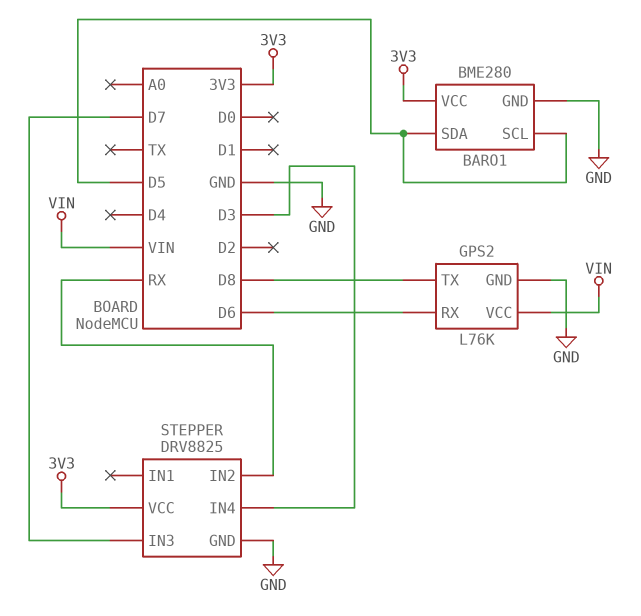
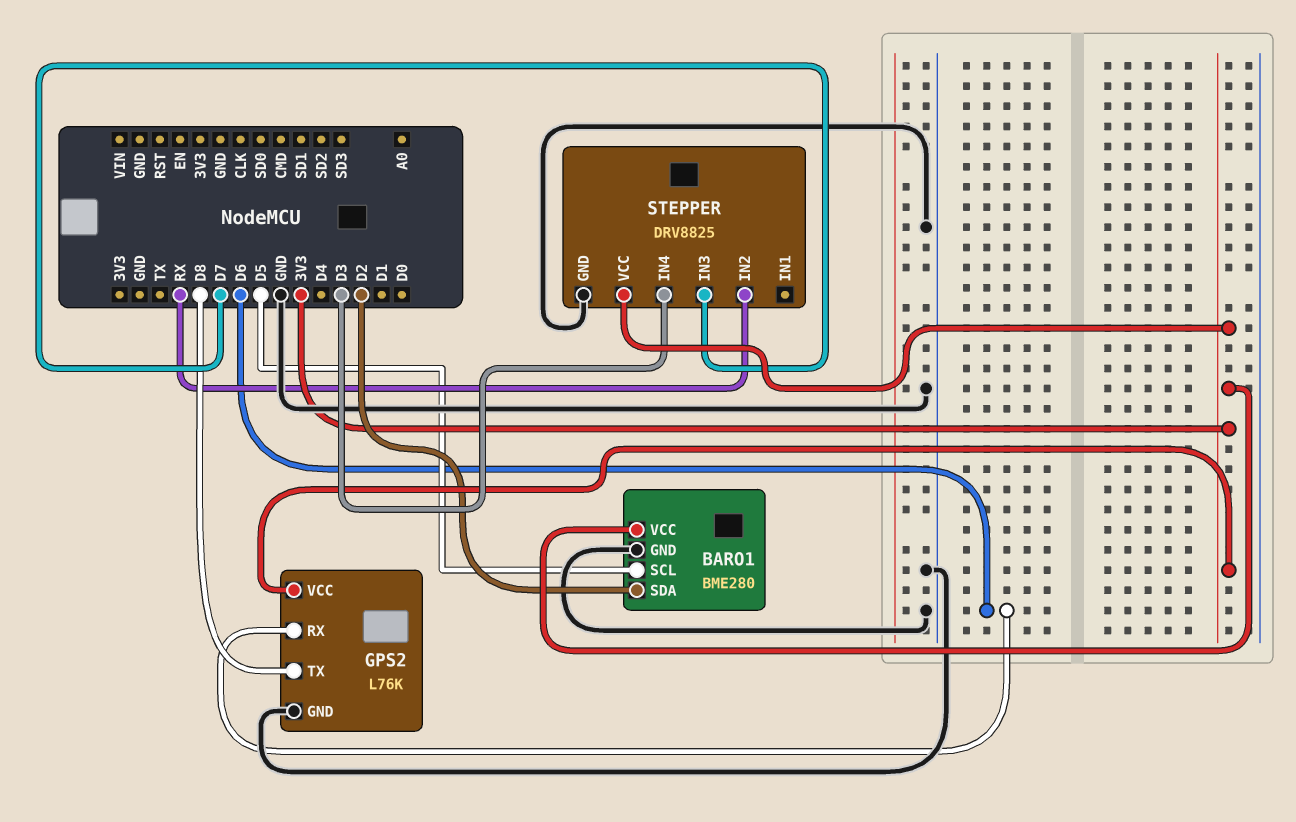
BARO1 pin SDA: D5 -> D2
GPS2 pin VCC: VIN -> 3V3

